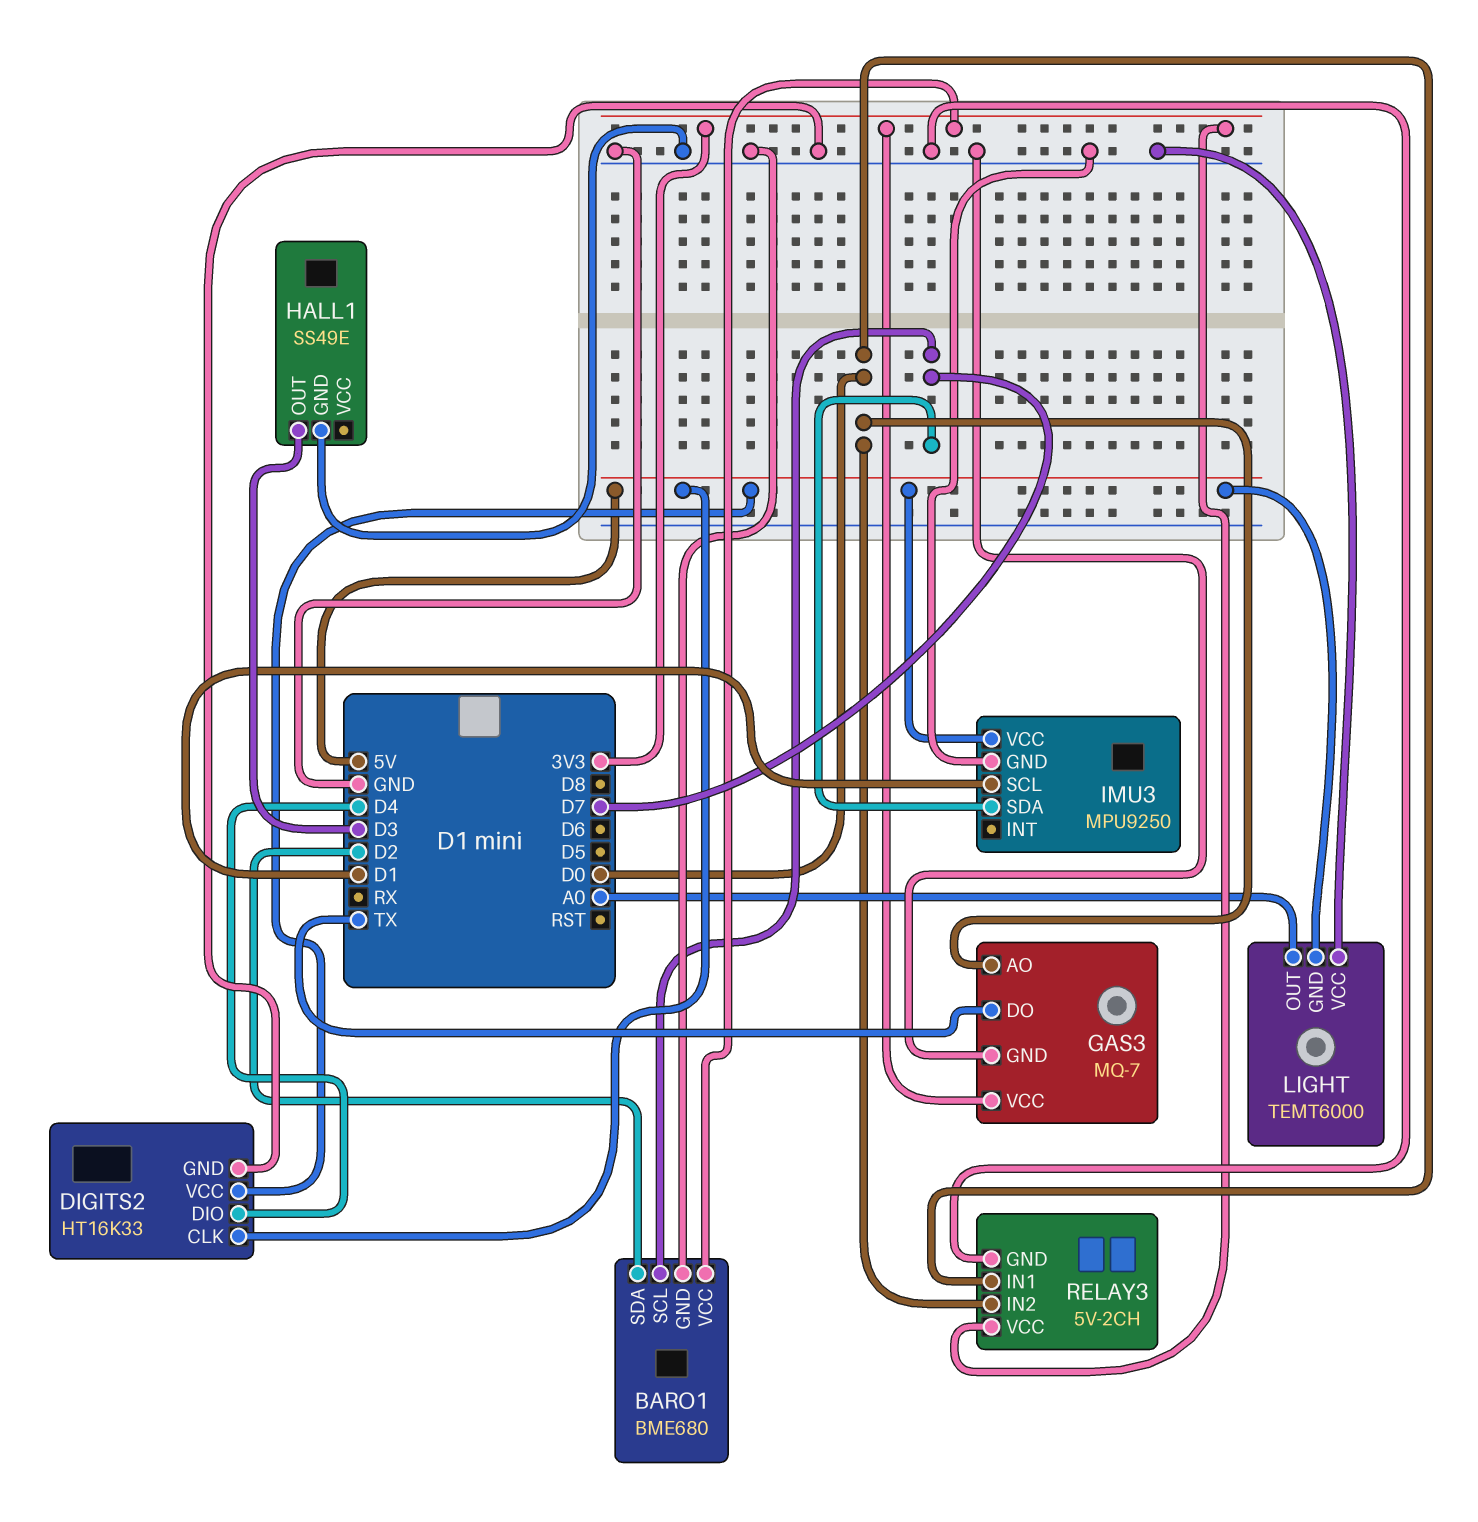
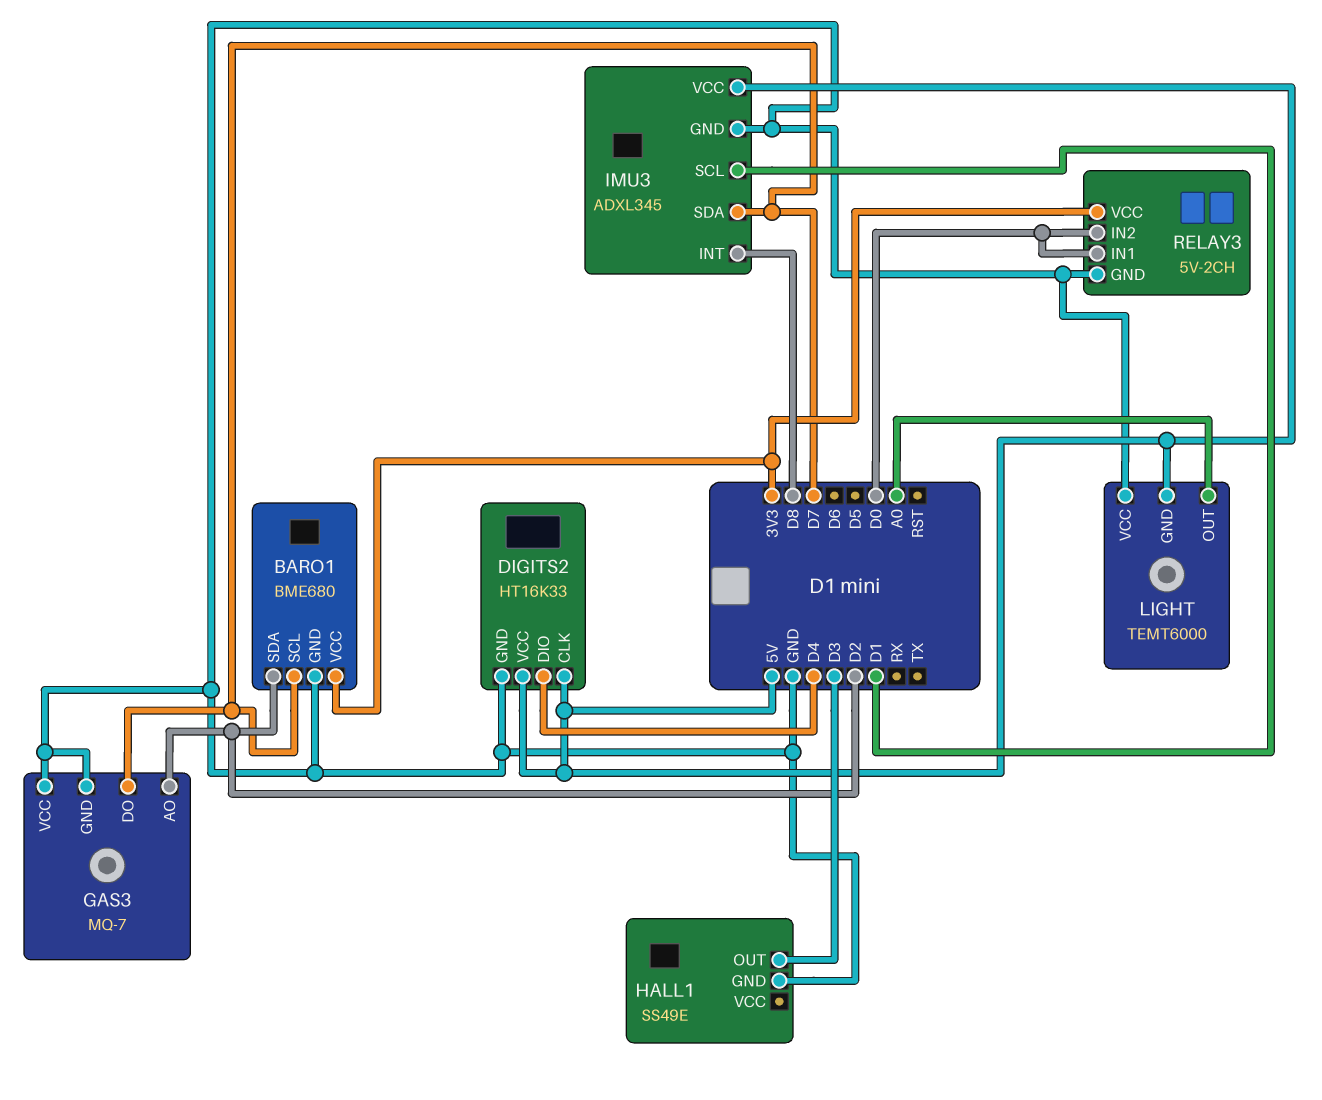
GAS3 pin AO: D0 -> D2
GAS3 pin DO: TX -> D7
GAS3 pin VCC: 3V3 -> GND
IMU3: MPU9250 -> ADXL345
IMU3 pin INT: none -> D8

